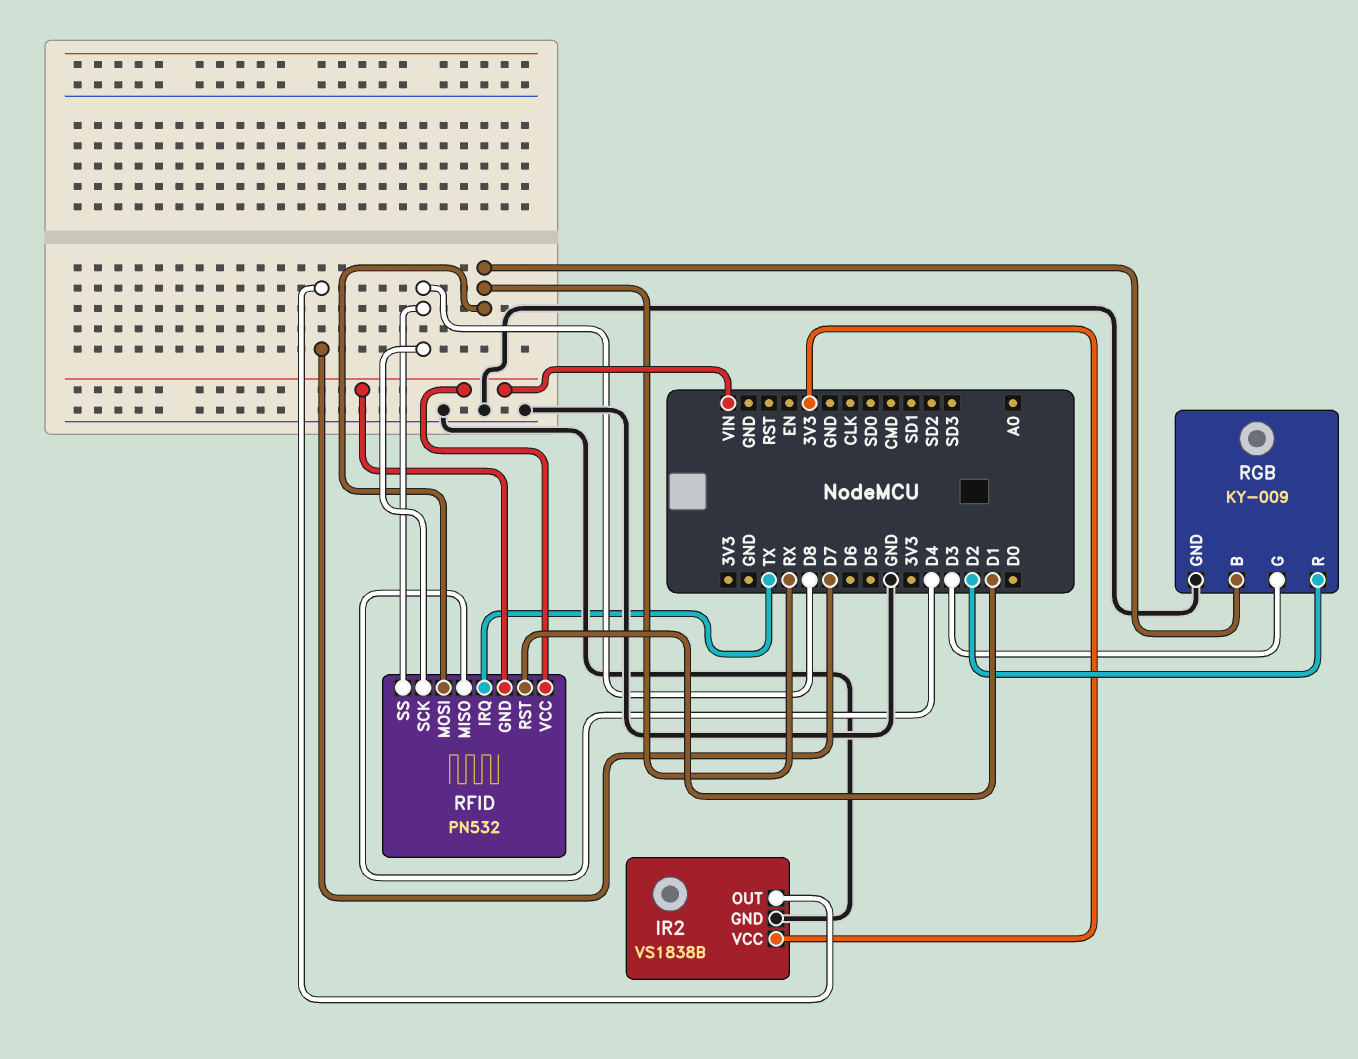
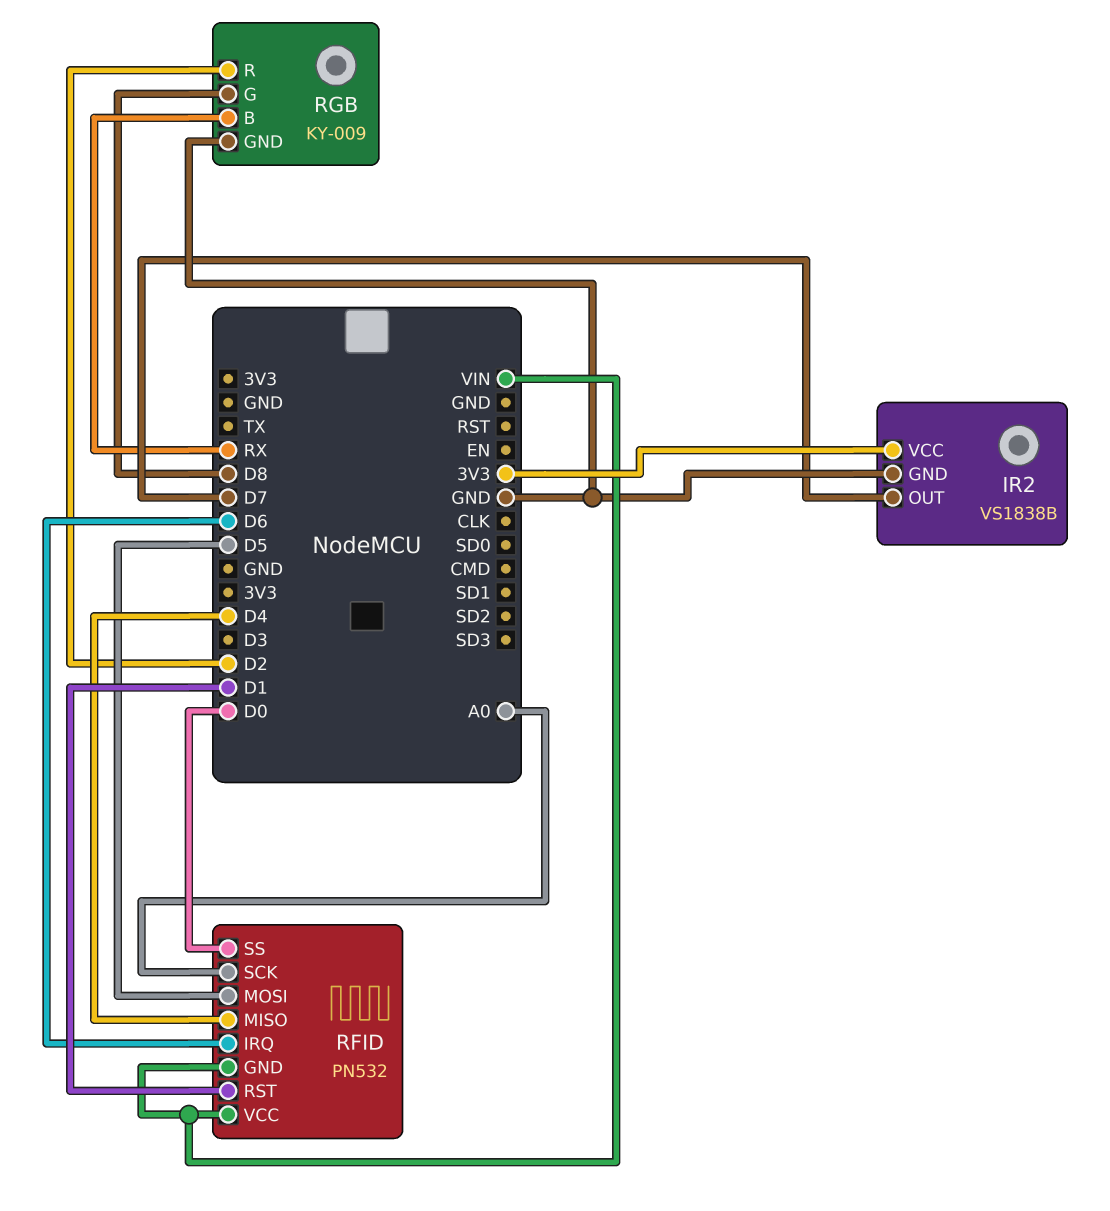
RFID pin IRQ: TX -> D6
RFID pin MOSI: RX -> D5
RFID pin SCK: D8 -> A0
RFID pin SS: D8 -> D0
RGB pin G: D3 -> D8

